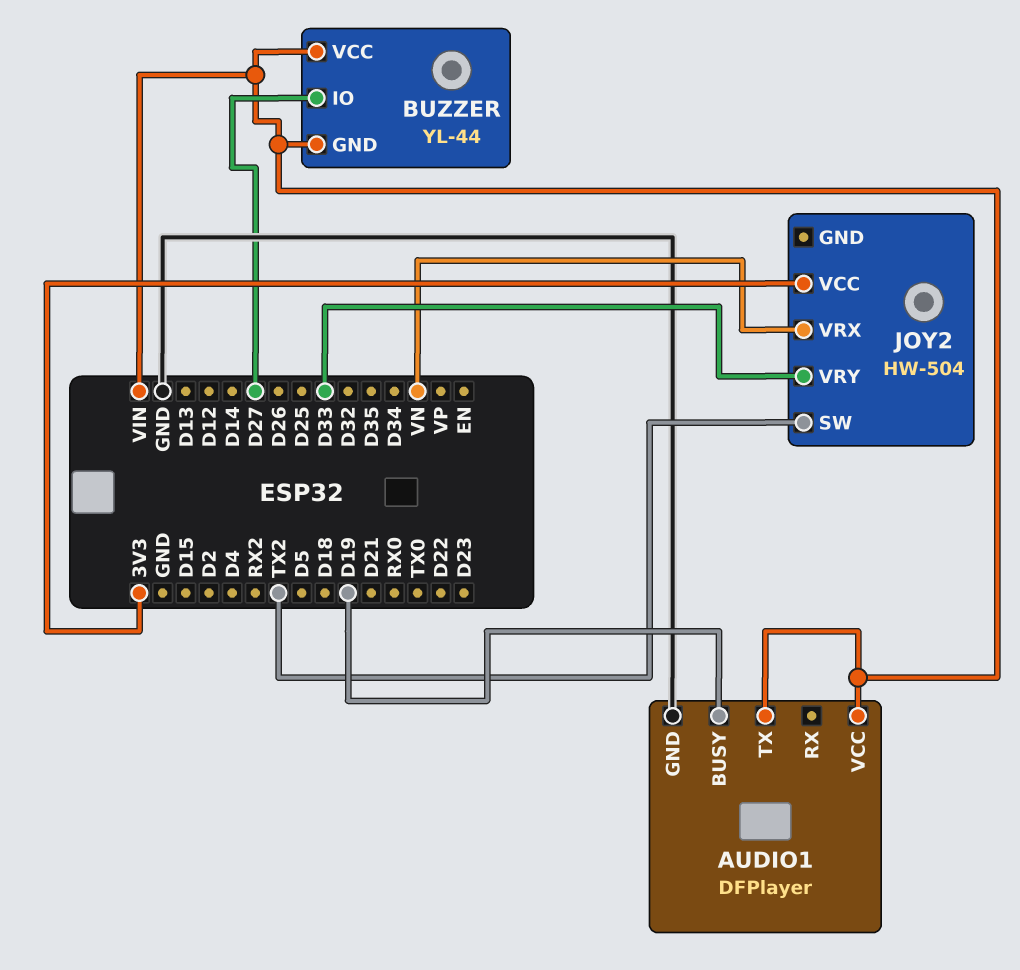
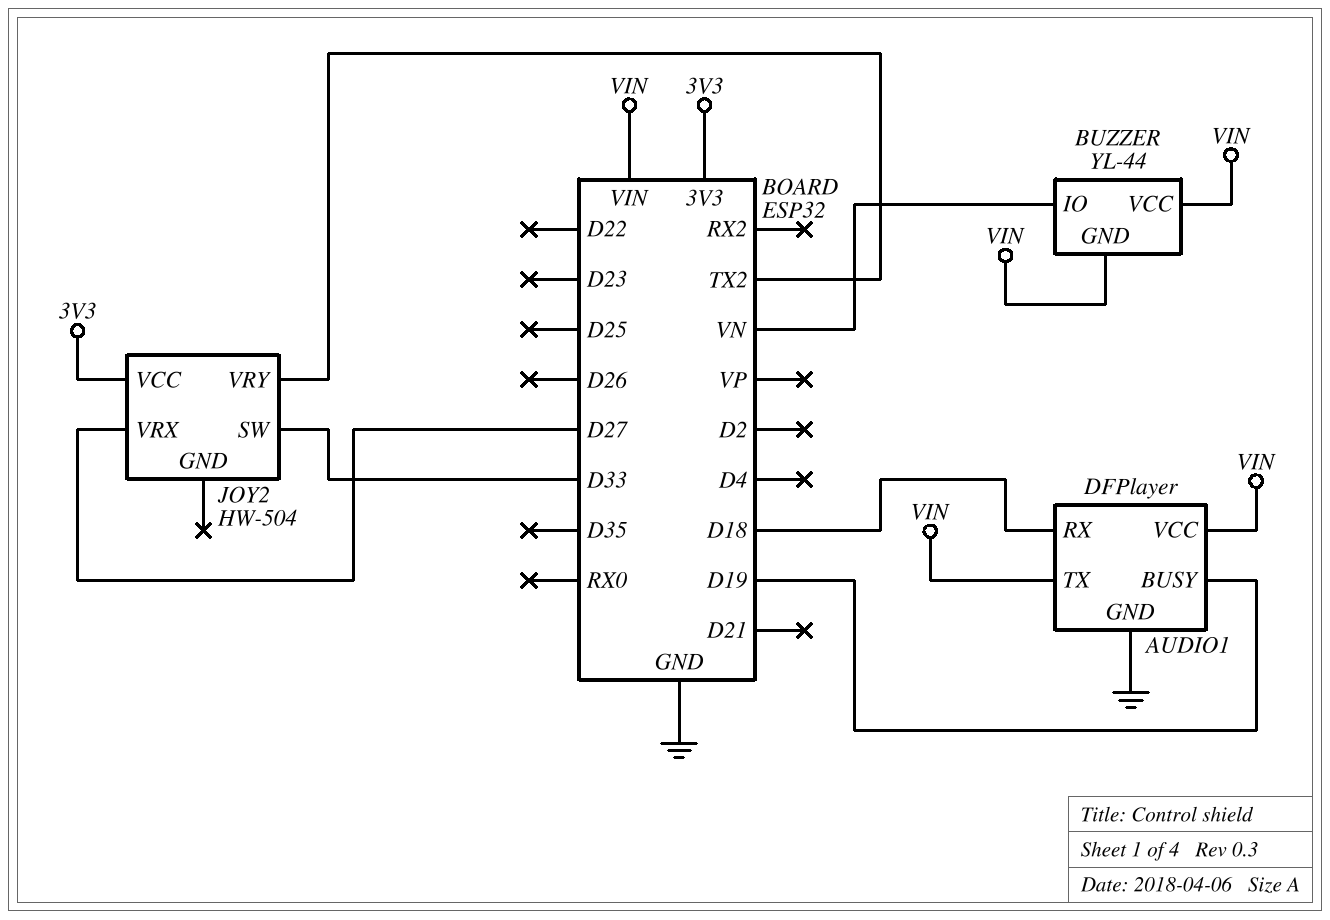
AUDIO1 pin RX: none -> D18
BUZZER pin IO: D27 -> VN
JOY2 pin SW: TX2 -> D33
JOY2 pin VRX: VN -> D27
JOY2 pin VRY: D33 -> TX2

